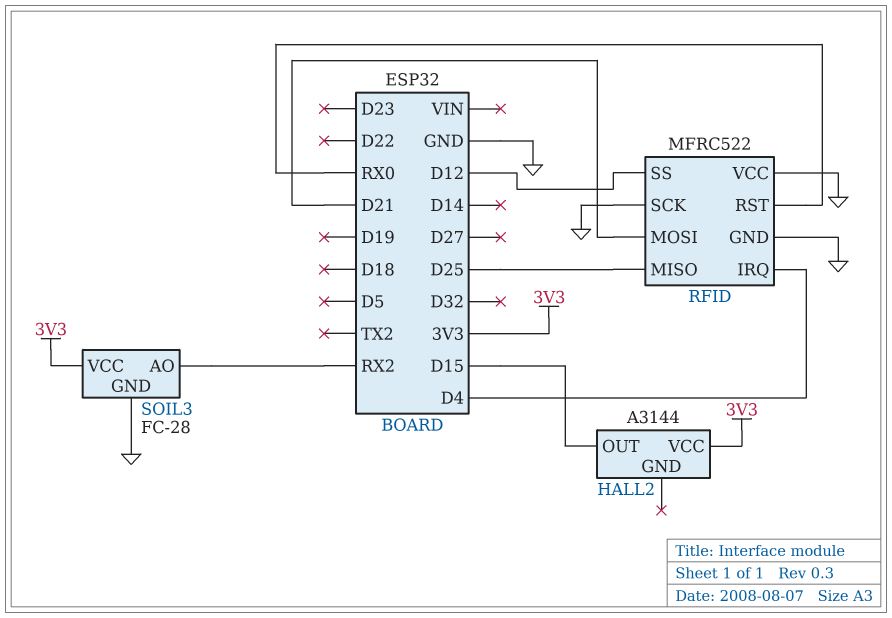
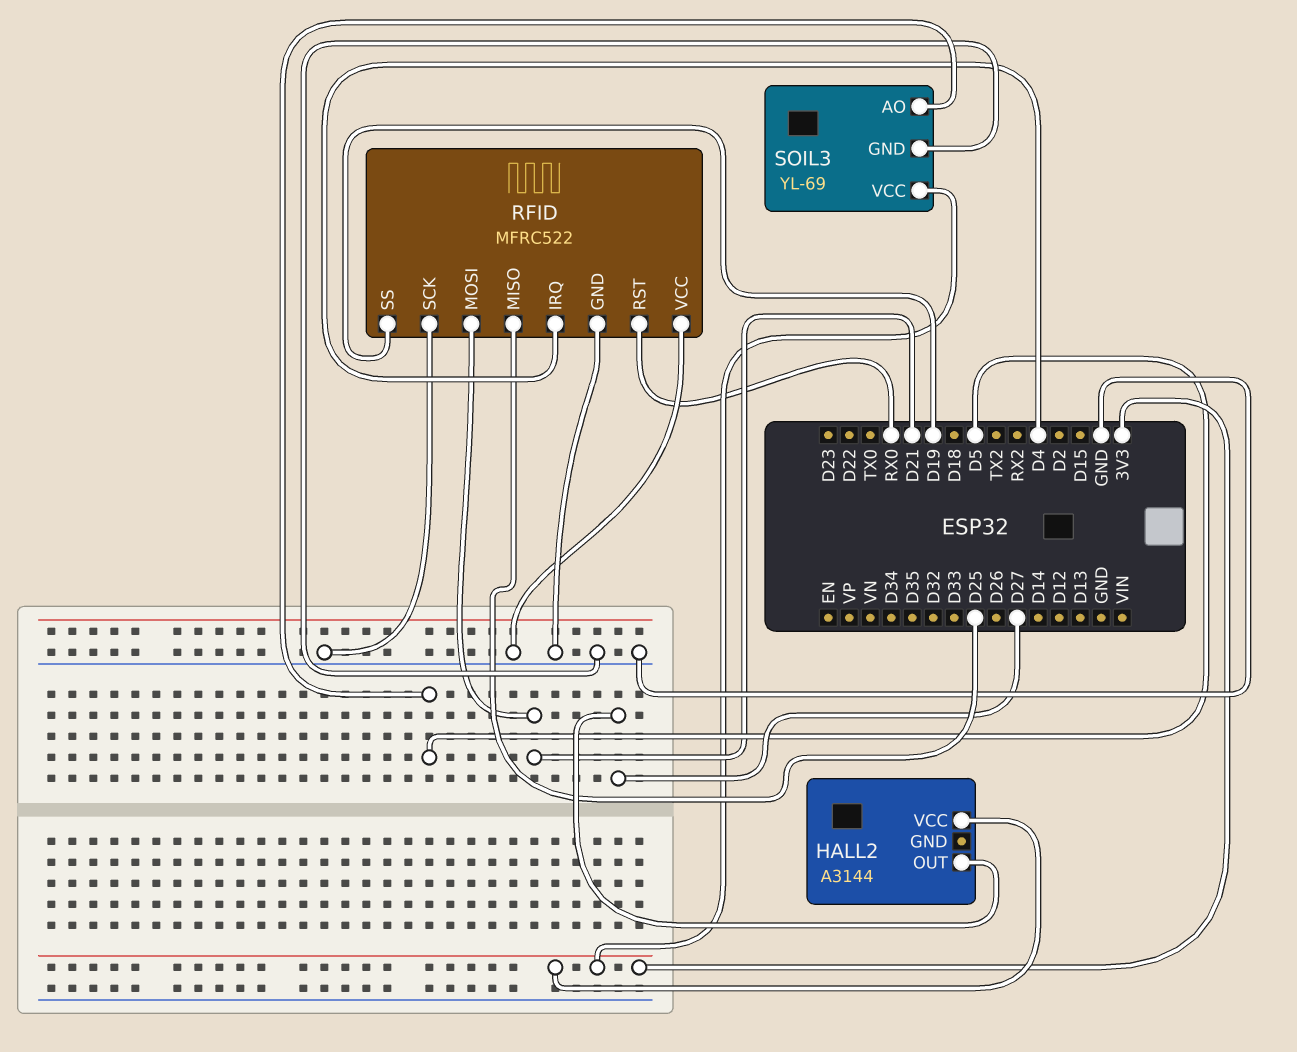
HALL2 pin OUT: D15 -> D27
RFID pin SS: D12 -> D19
SOIL3: FC-28 -> YL-69
SOIL3 pin AO: RX2 -> D5

